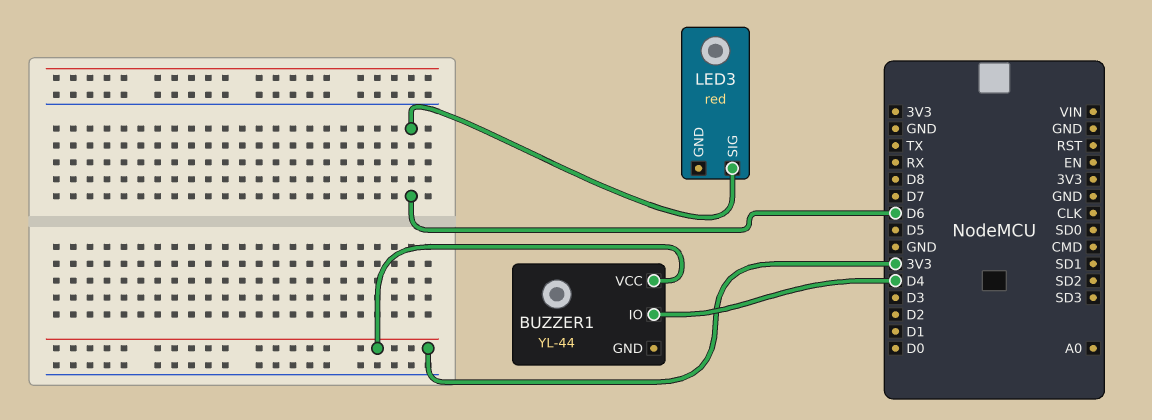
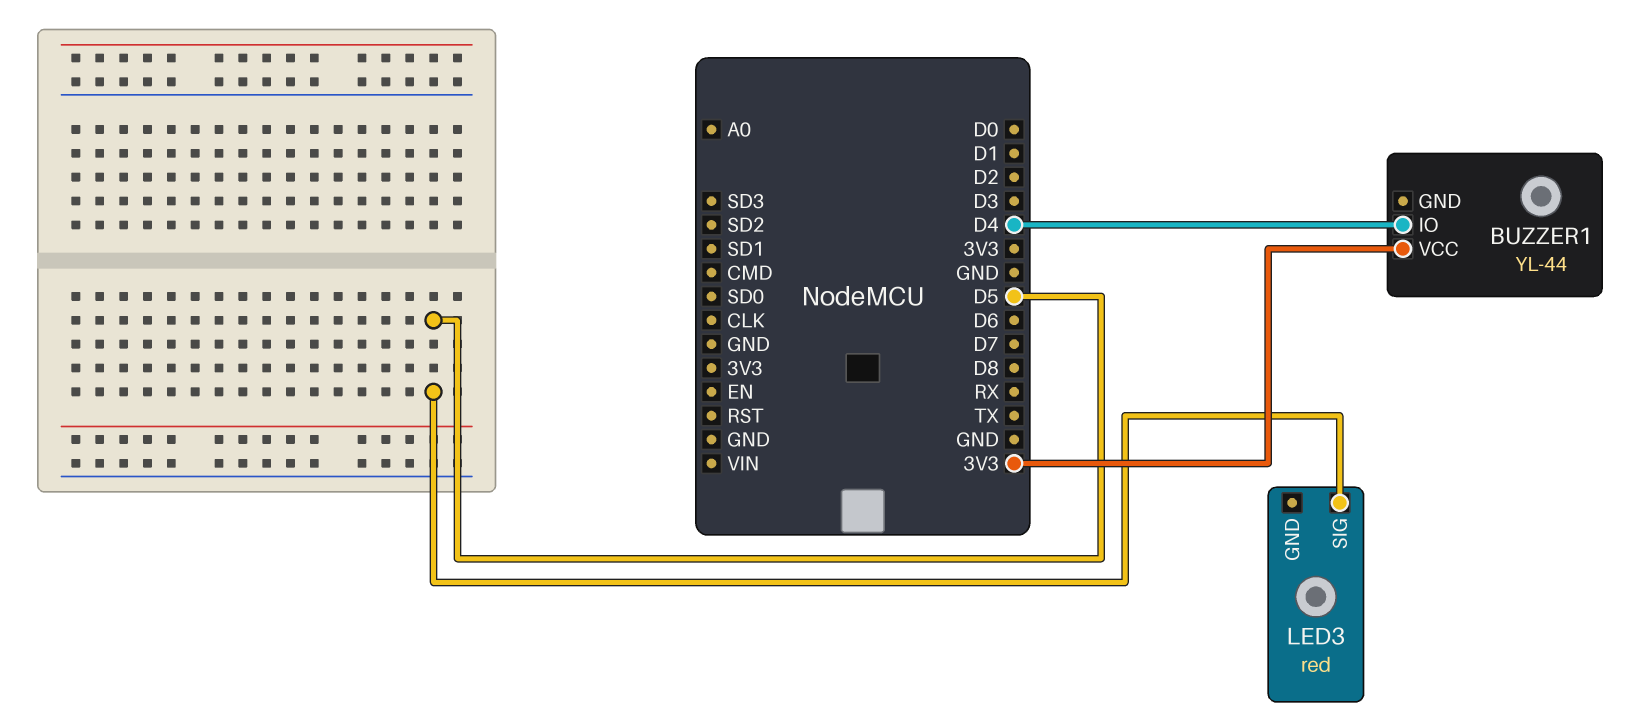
LED3 pin SIG: D6 -> D5

